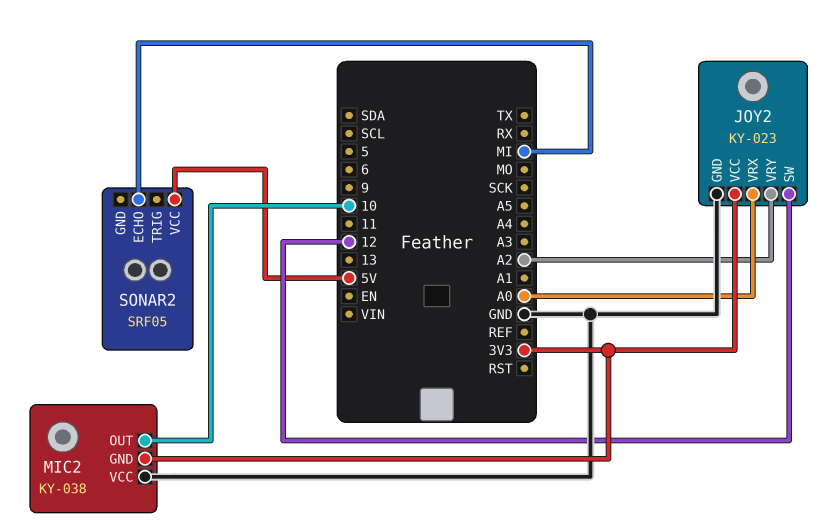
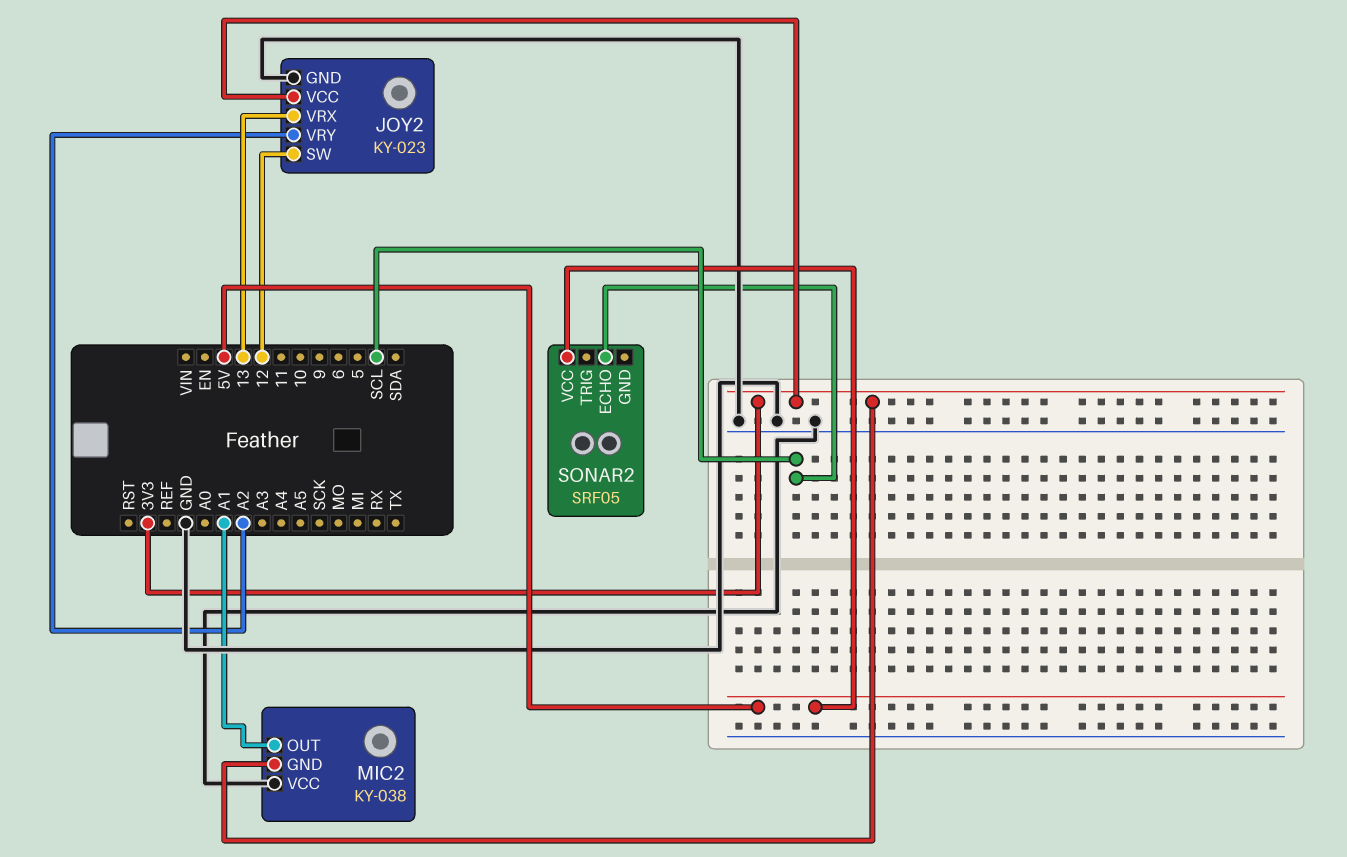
JOY2 pin VRX: A0 -> 13
MIC2 pin OUT: 10 -> A1
SONAR2 pin ECHO: MI -> SCL

